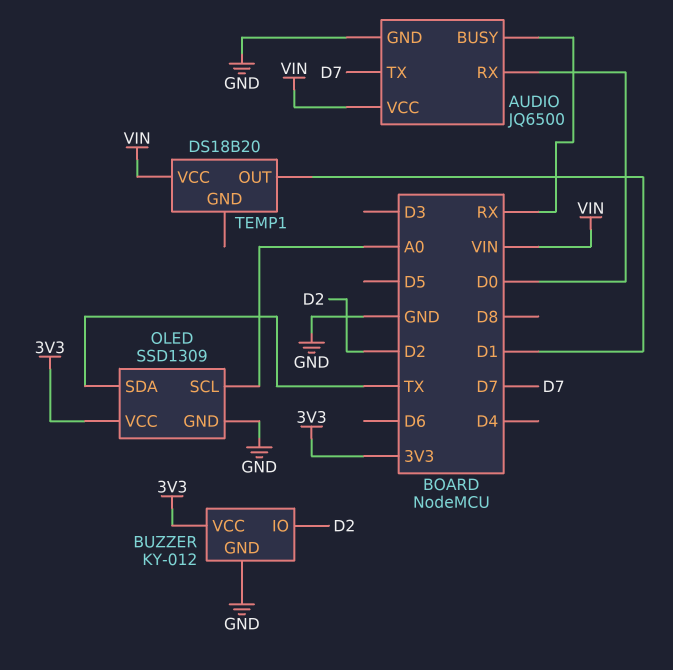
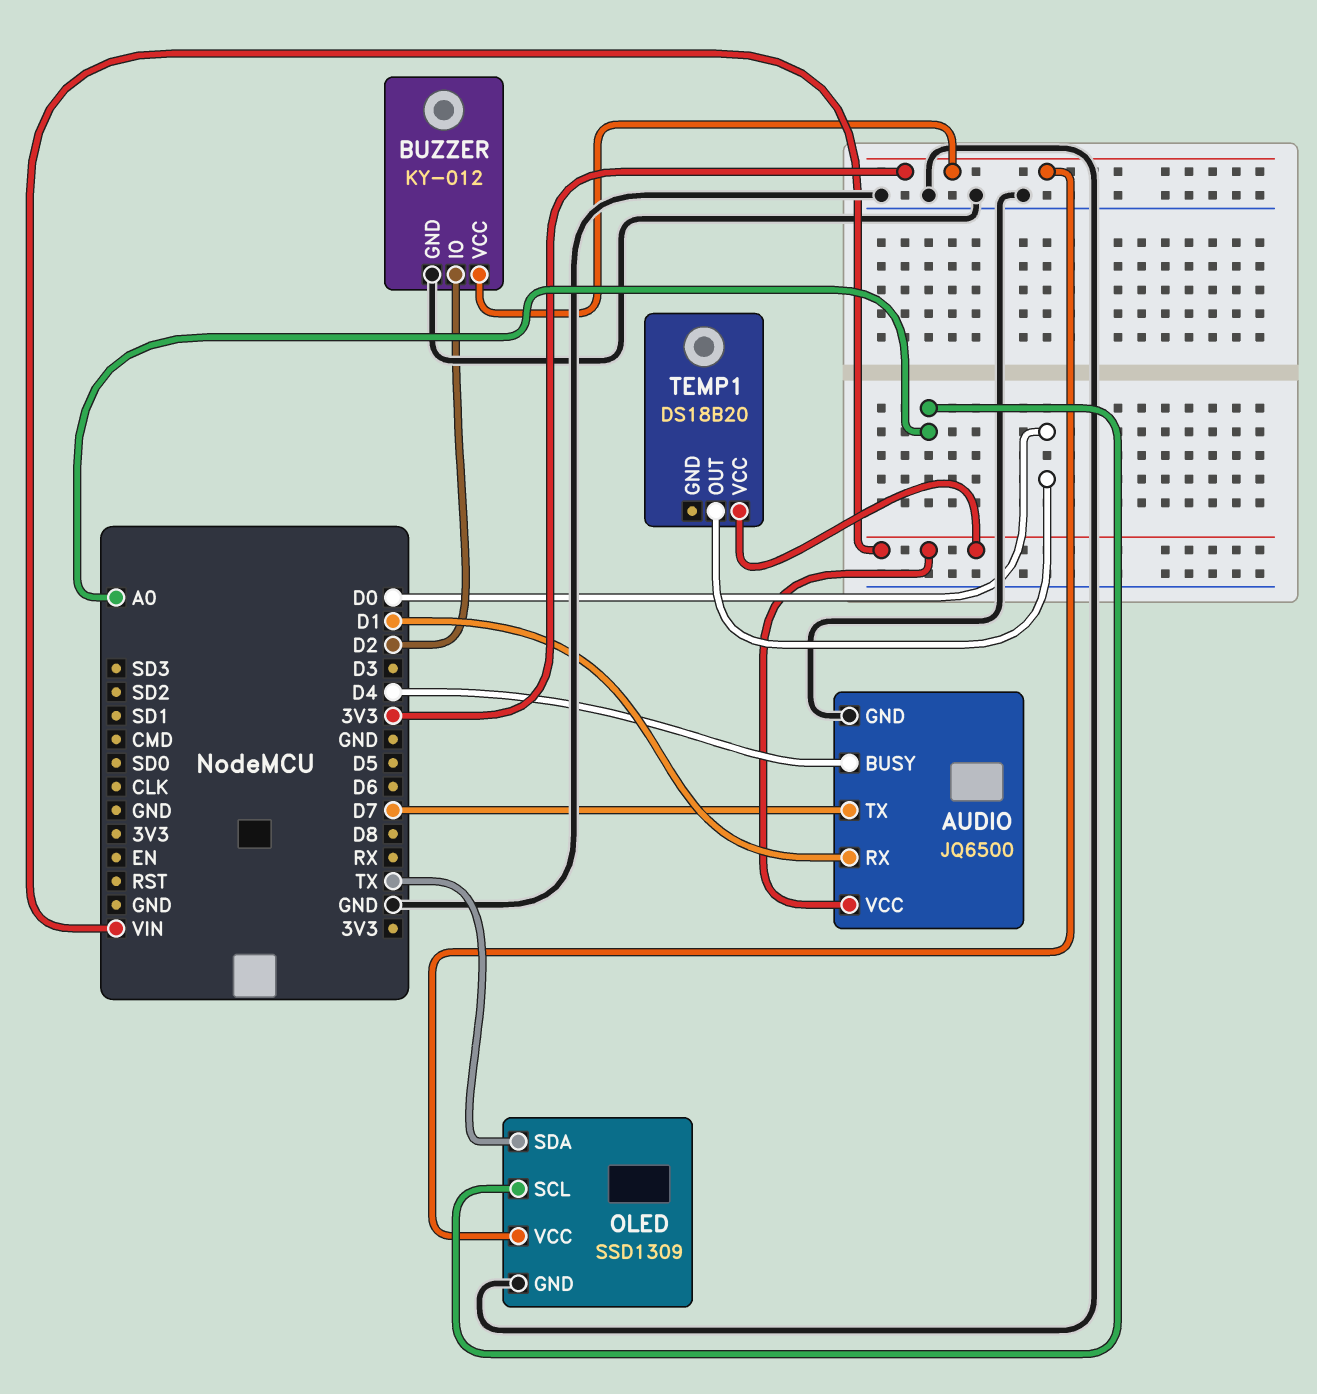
AUDIO pin BUSY: RX -> D4
AUDIO pin RX: D0 -> D1
TEMP1 pin OUT: D1 -> D0

